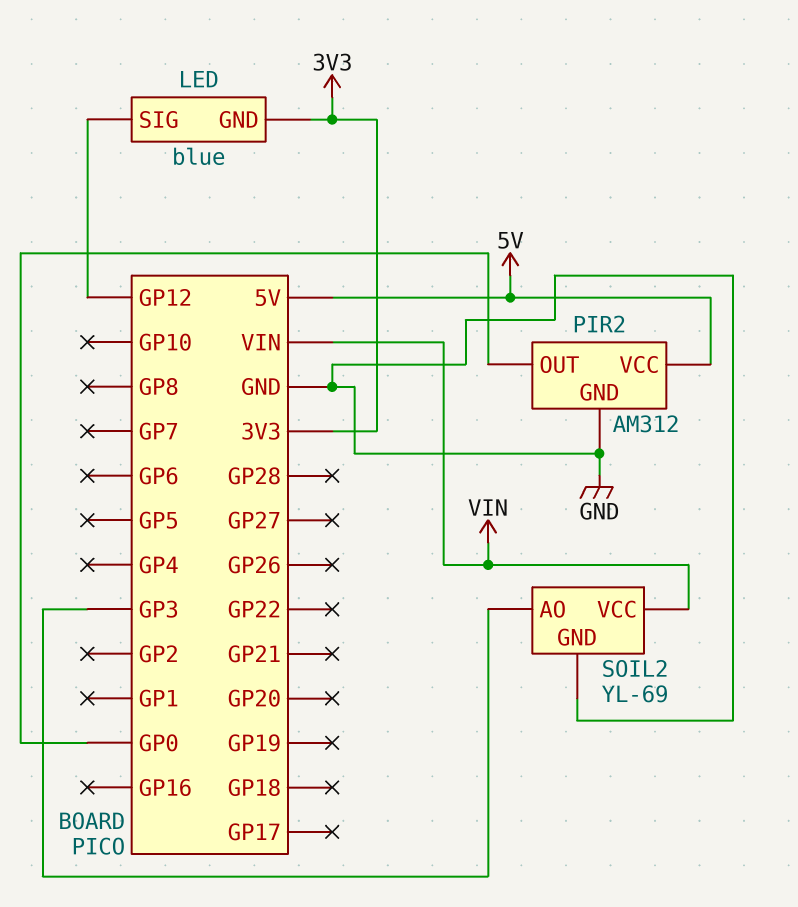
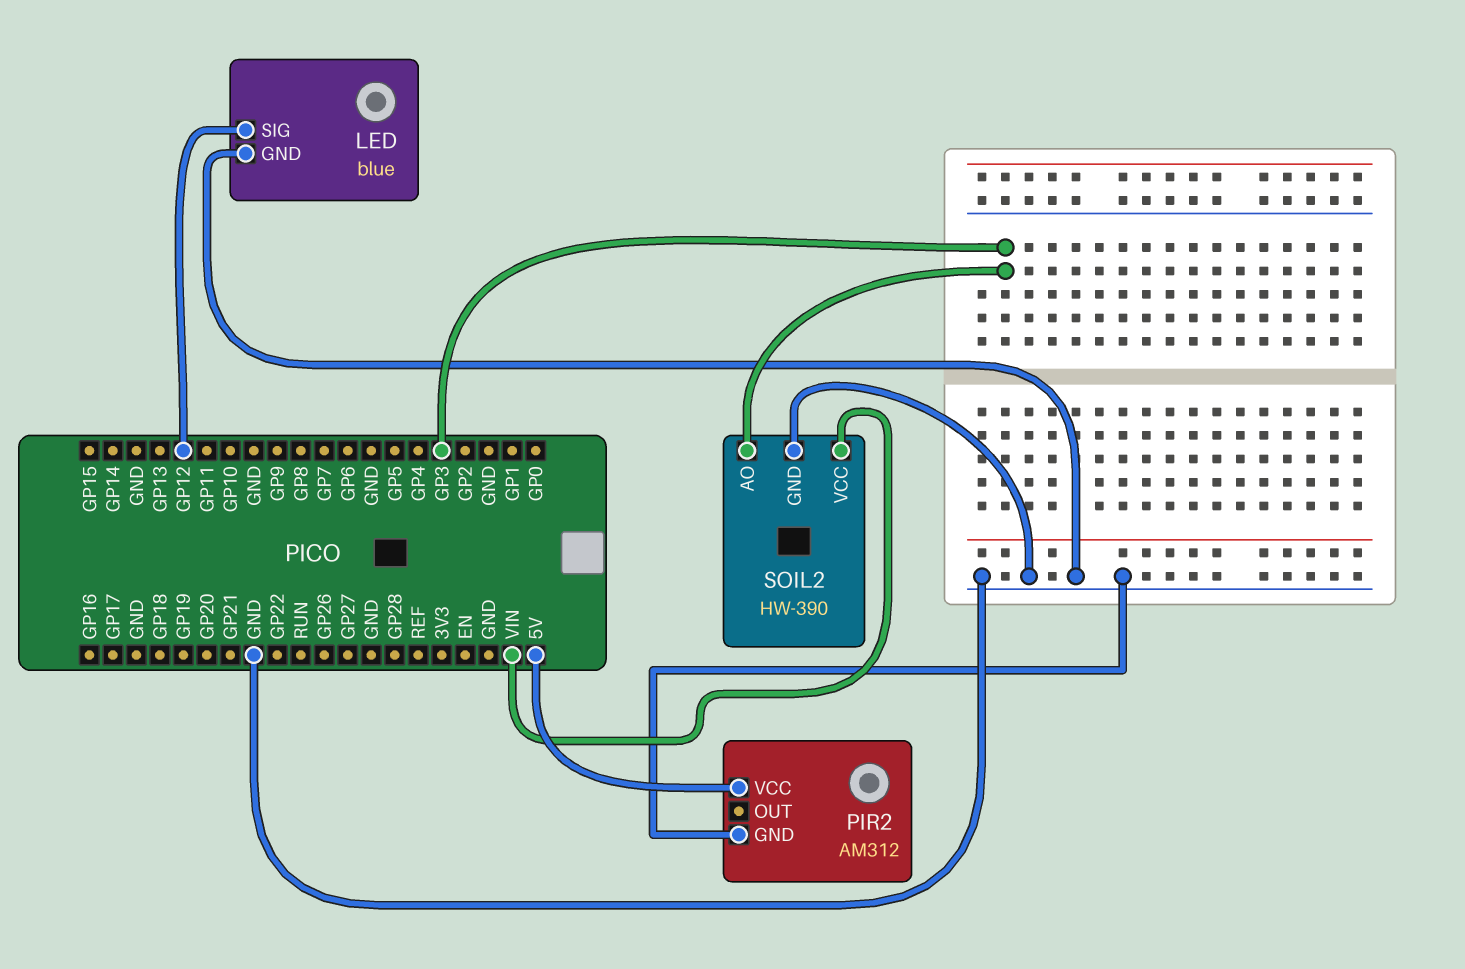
LED pin GND: 3V3 -> GND
PIR2 pin OUT: GP0 -> none
SOIL2: YL-69 -> HW-390

